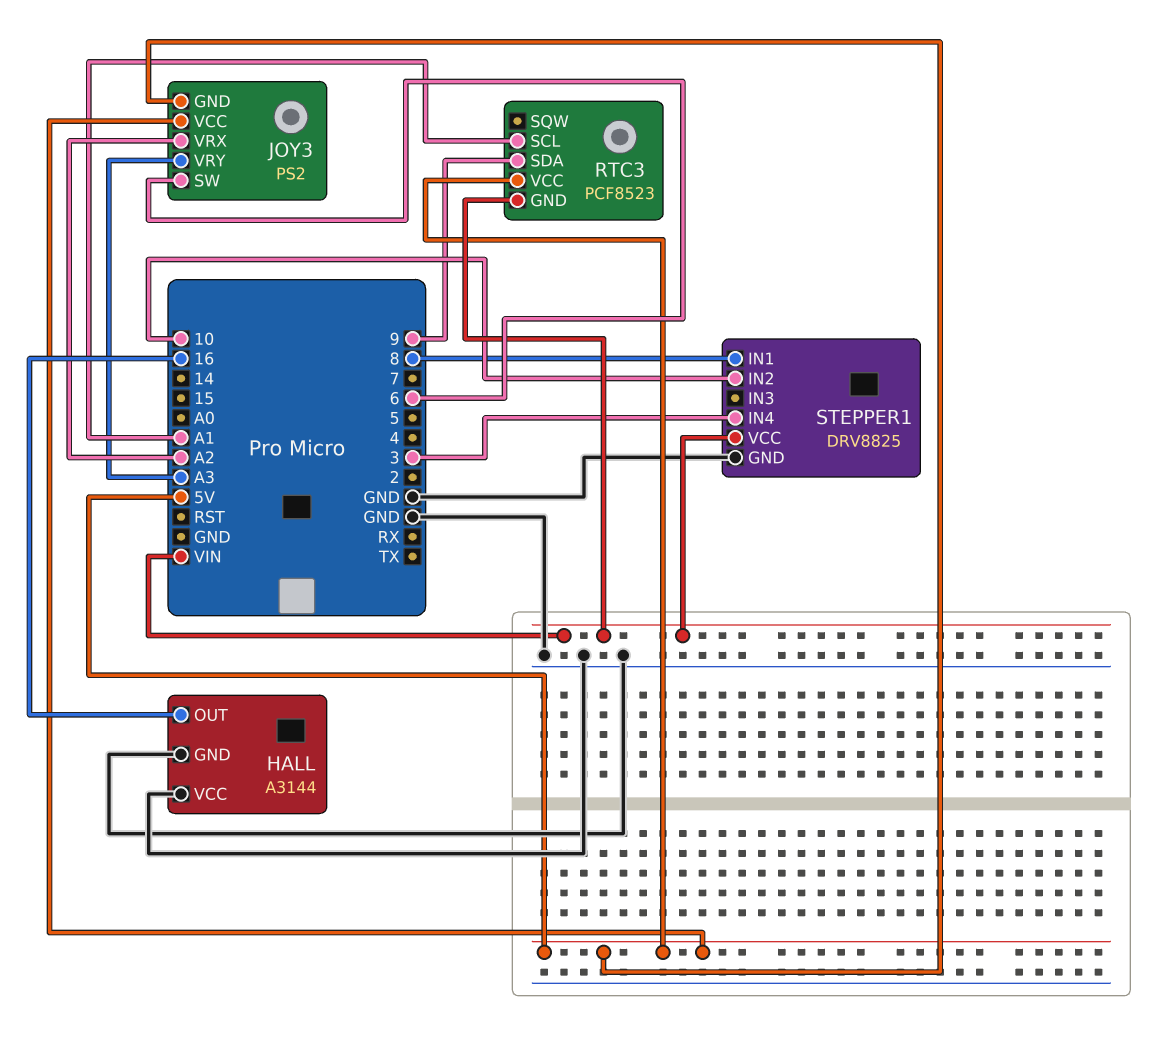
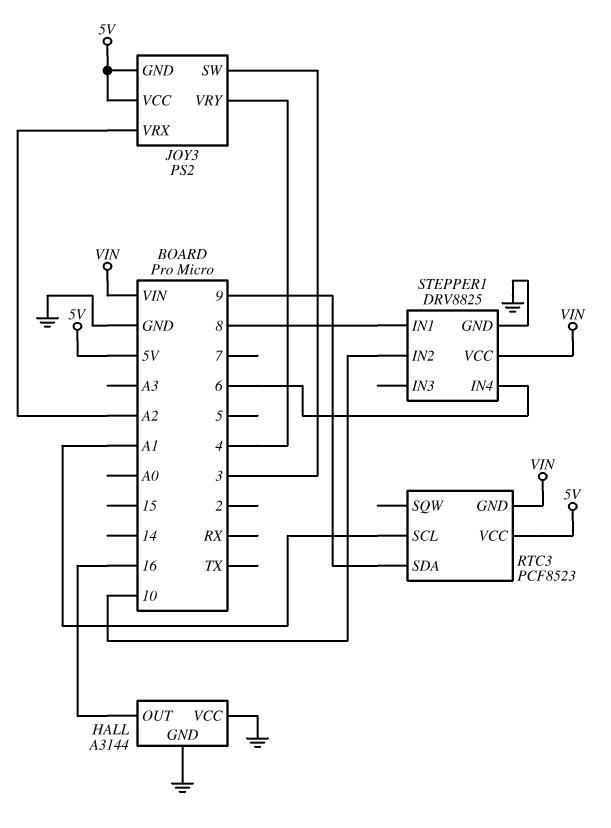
JOY3 pin SW: 6 -> 3
JOY3 pin VRY: A3 -> 4
STEPPER1 pin IN4: 3 -> 6

